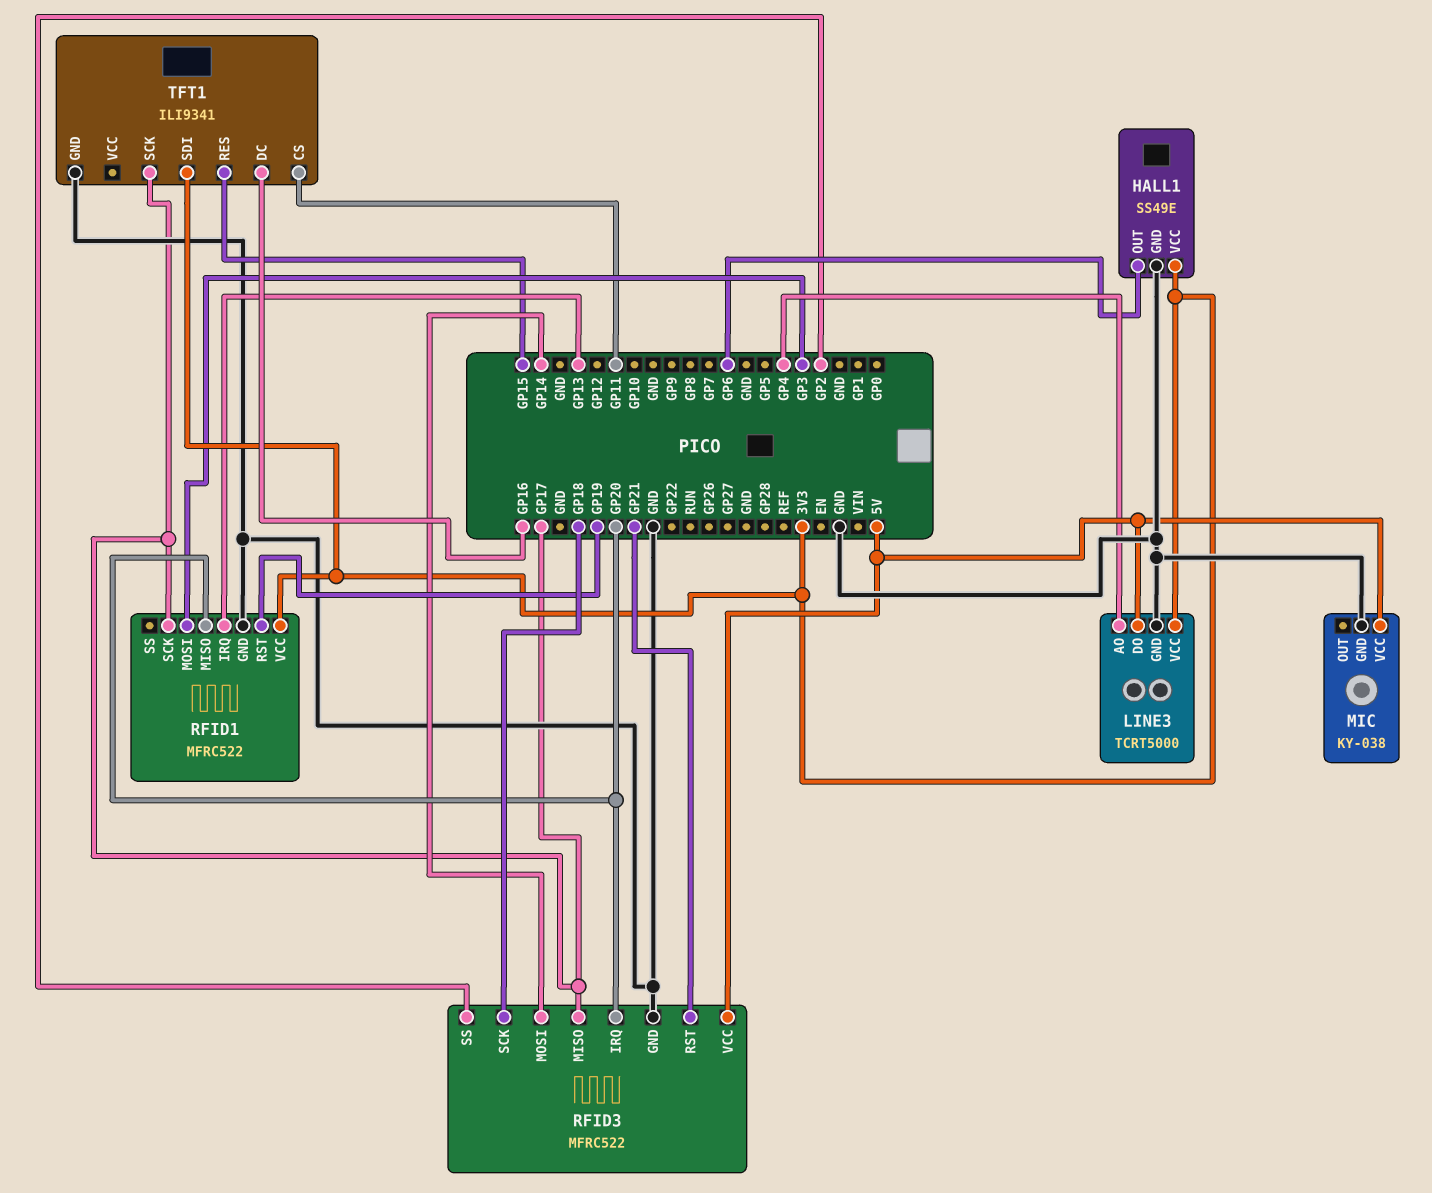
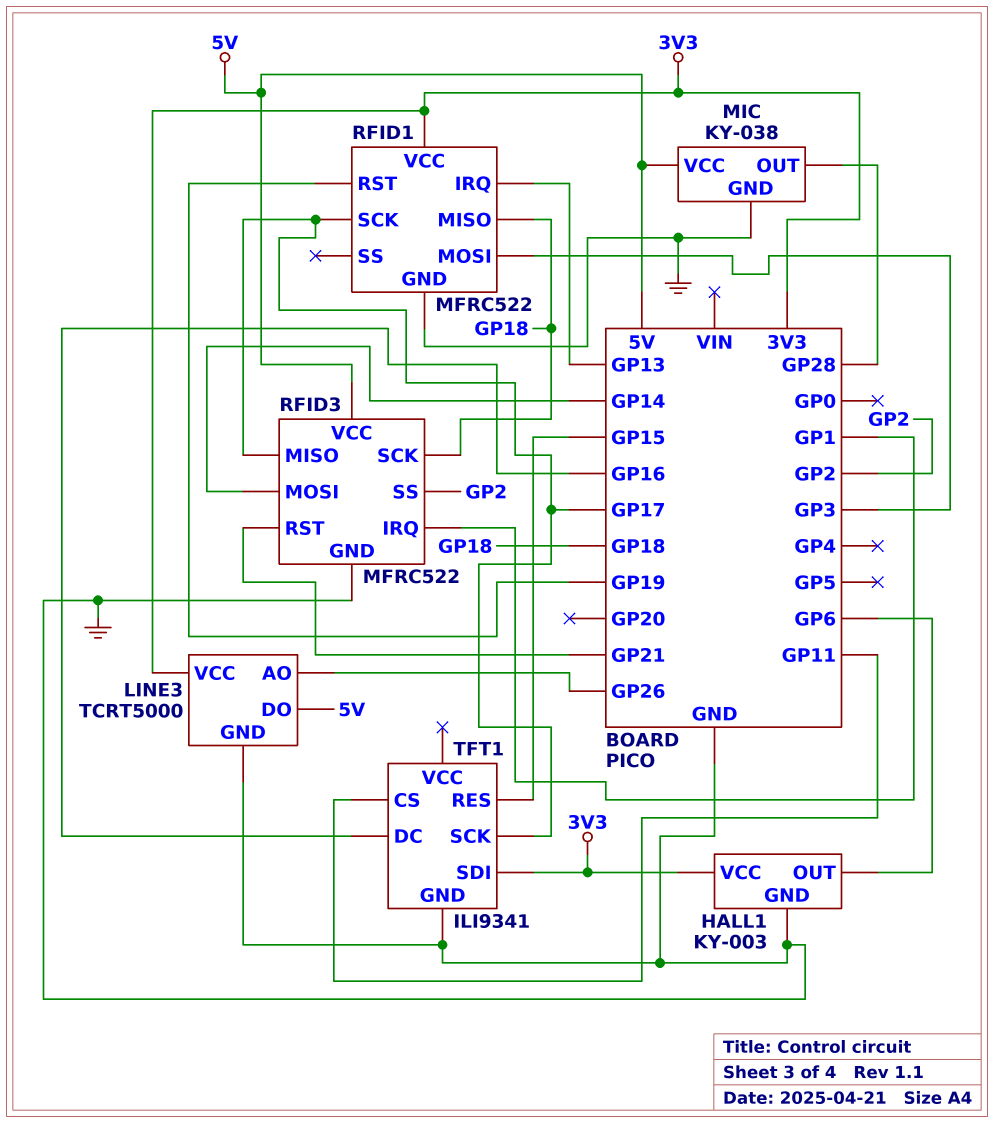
HALL1: SS49E -> KY-003
LINE3 pin AO: GP4 -> GP26
MIC pin OUT: none -> GP28
RFID1 pin MISO: GP20 -> GP18
RFID3 pin IRQ: GP20 -> GP1

